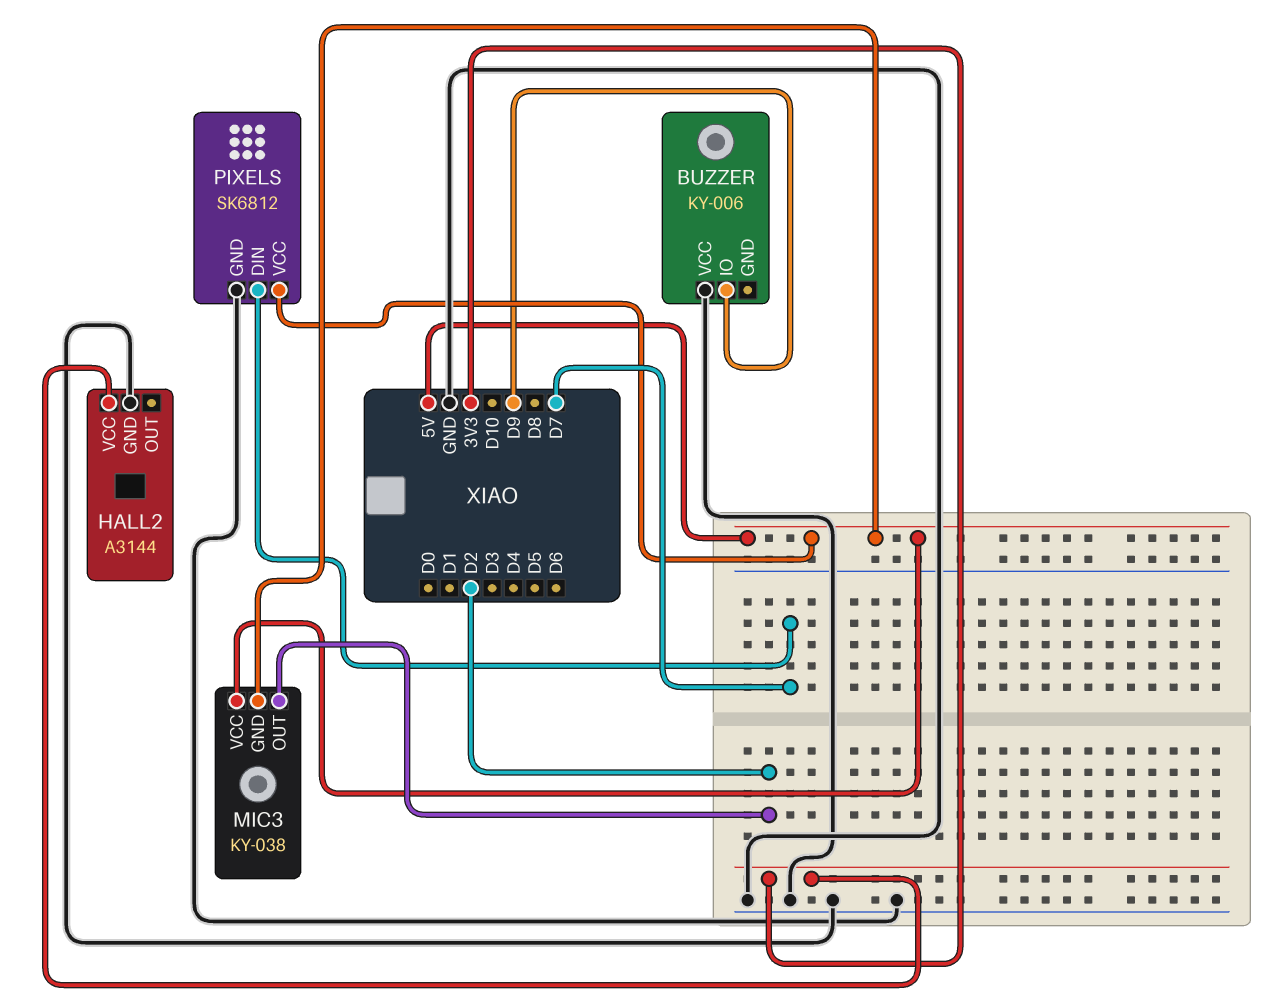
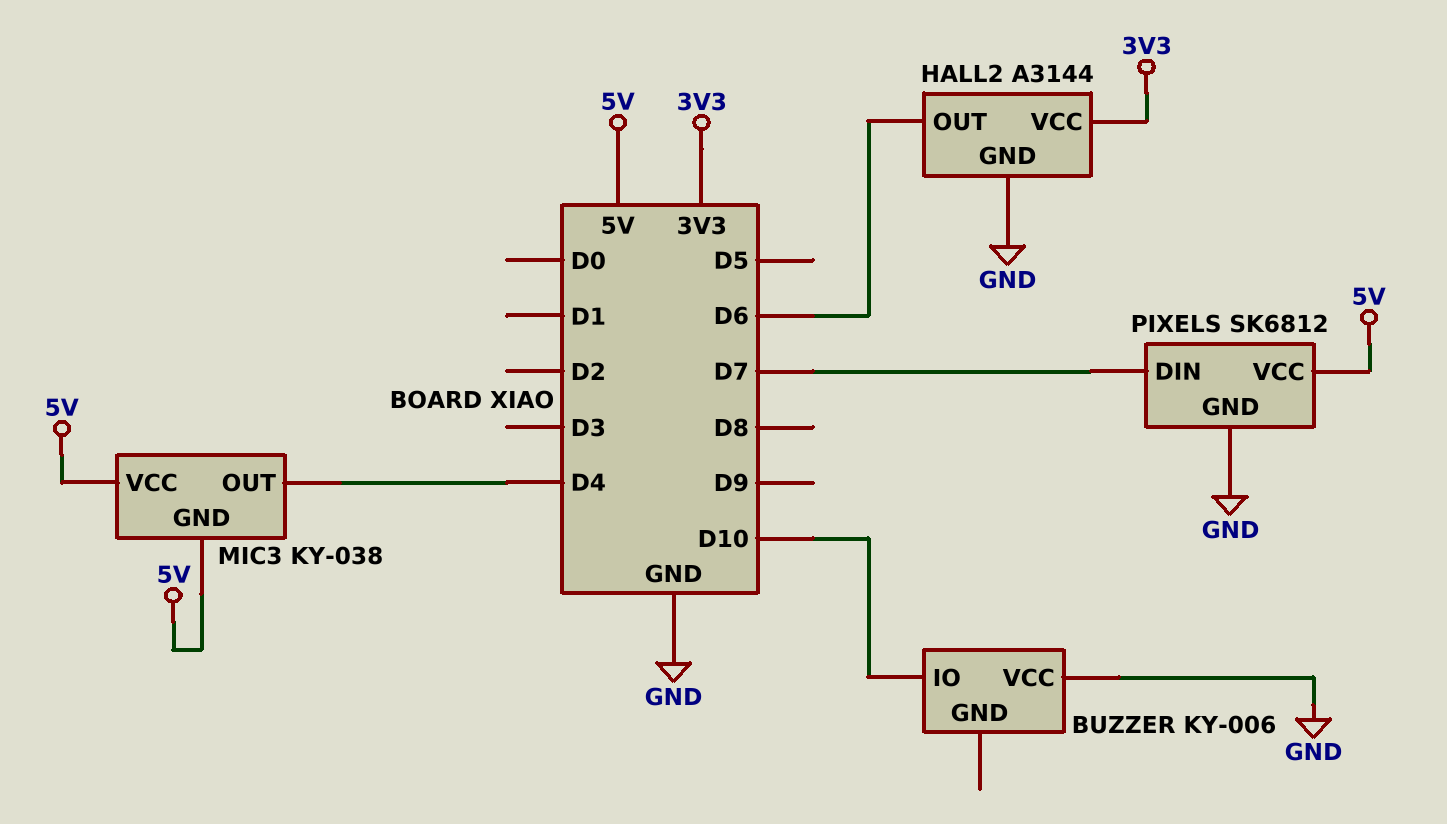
BUZZER pin IO: D9 -> D10
HALL2 pin OUT: none -> D6
MIC3 pin OUT: D2 -> D4

